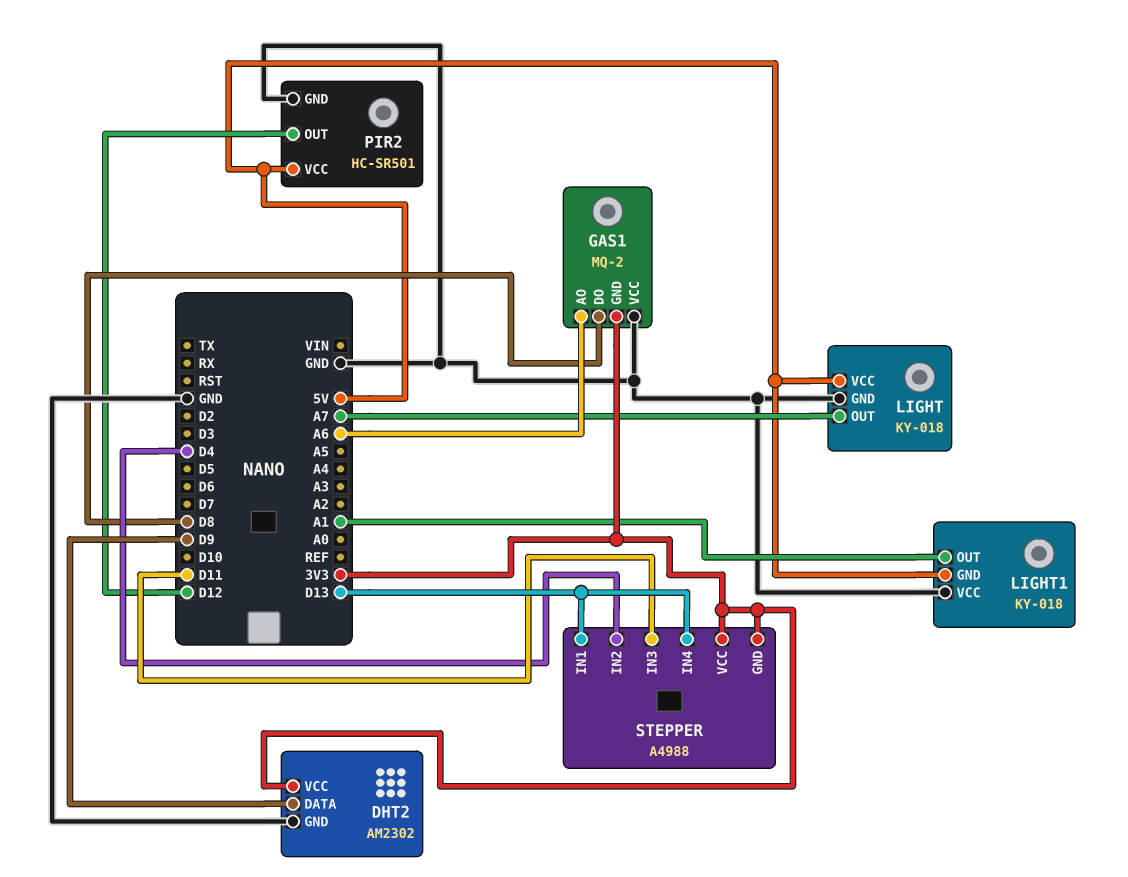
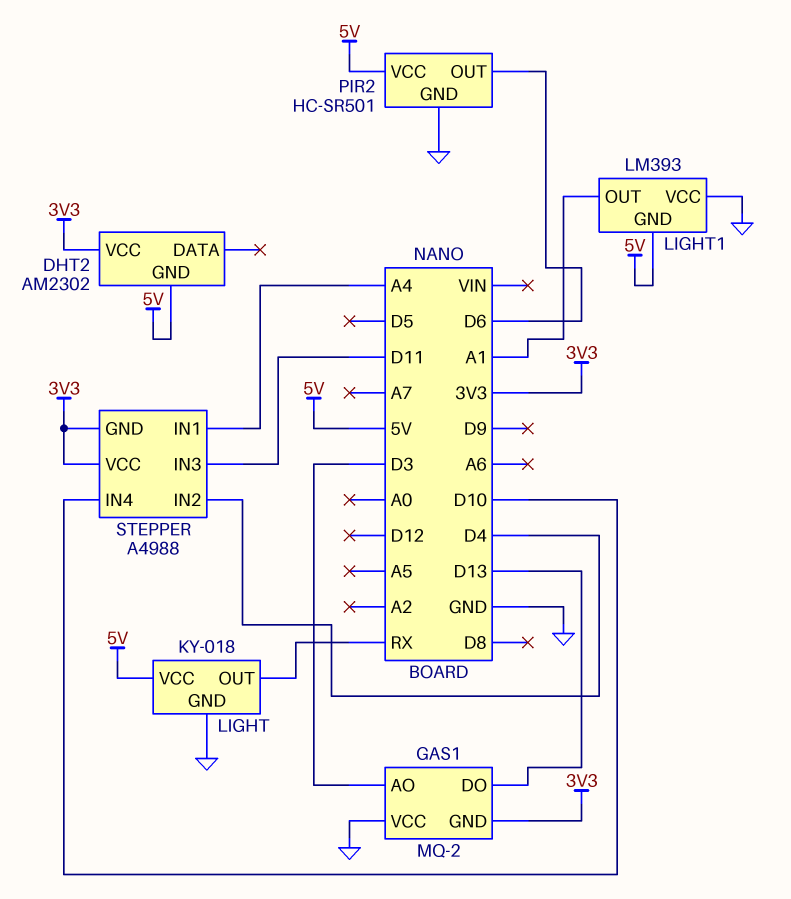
DHT2 pin DATA: D9 -> none
DHT2 pin GND: GND -> 5V
GAS1 pin AO: A6 -> D3
GAS1 pin DO: D8 -> D13
LIGHT pin OUT: A7 -> RX
LIGHT1: KY-018 -> LM393
PIR2 pin OUT: D12 -> D6
STEPPER pin IN1: D13 -> A4
STEPPER pin IN4: D13 -> D10

